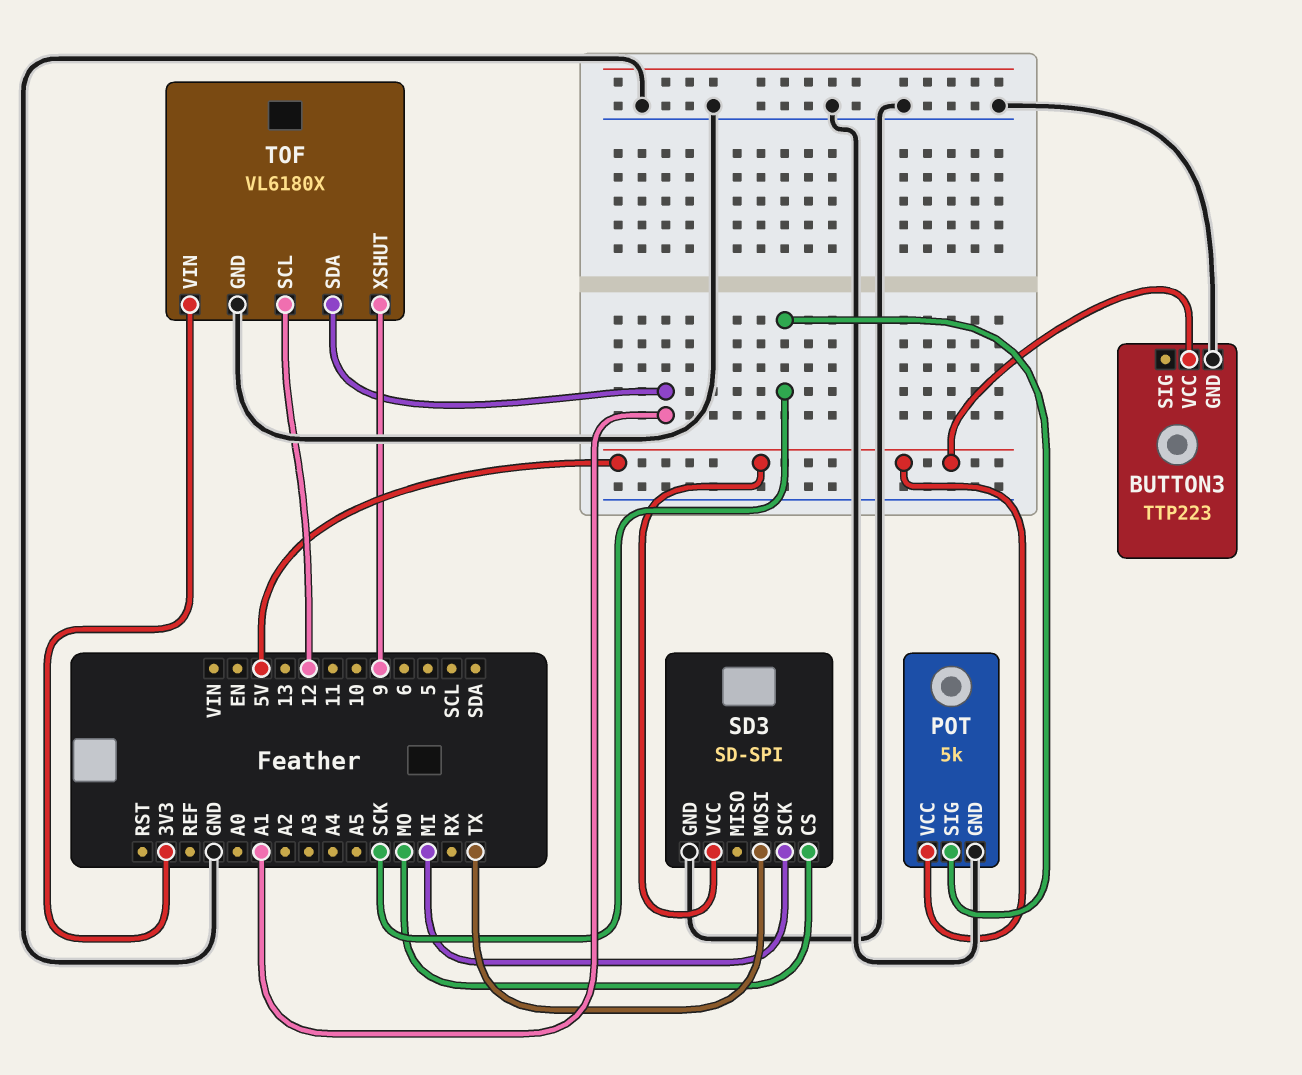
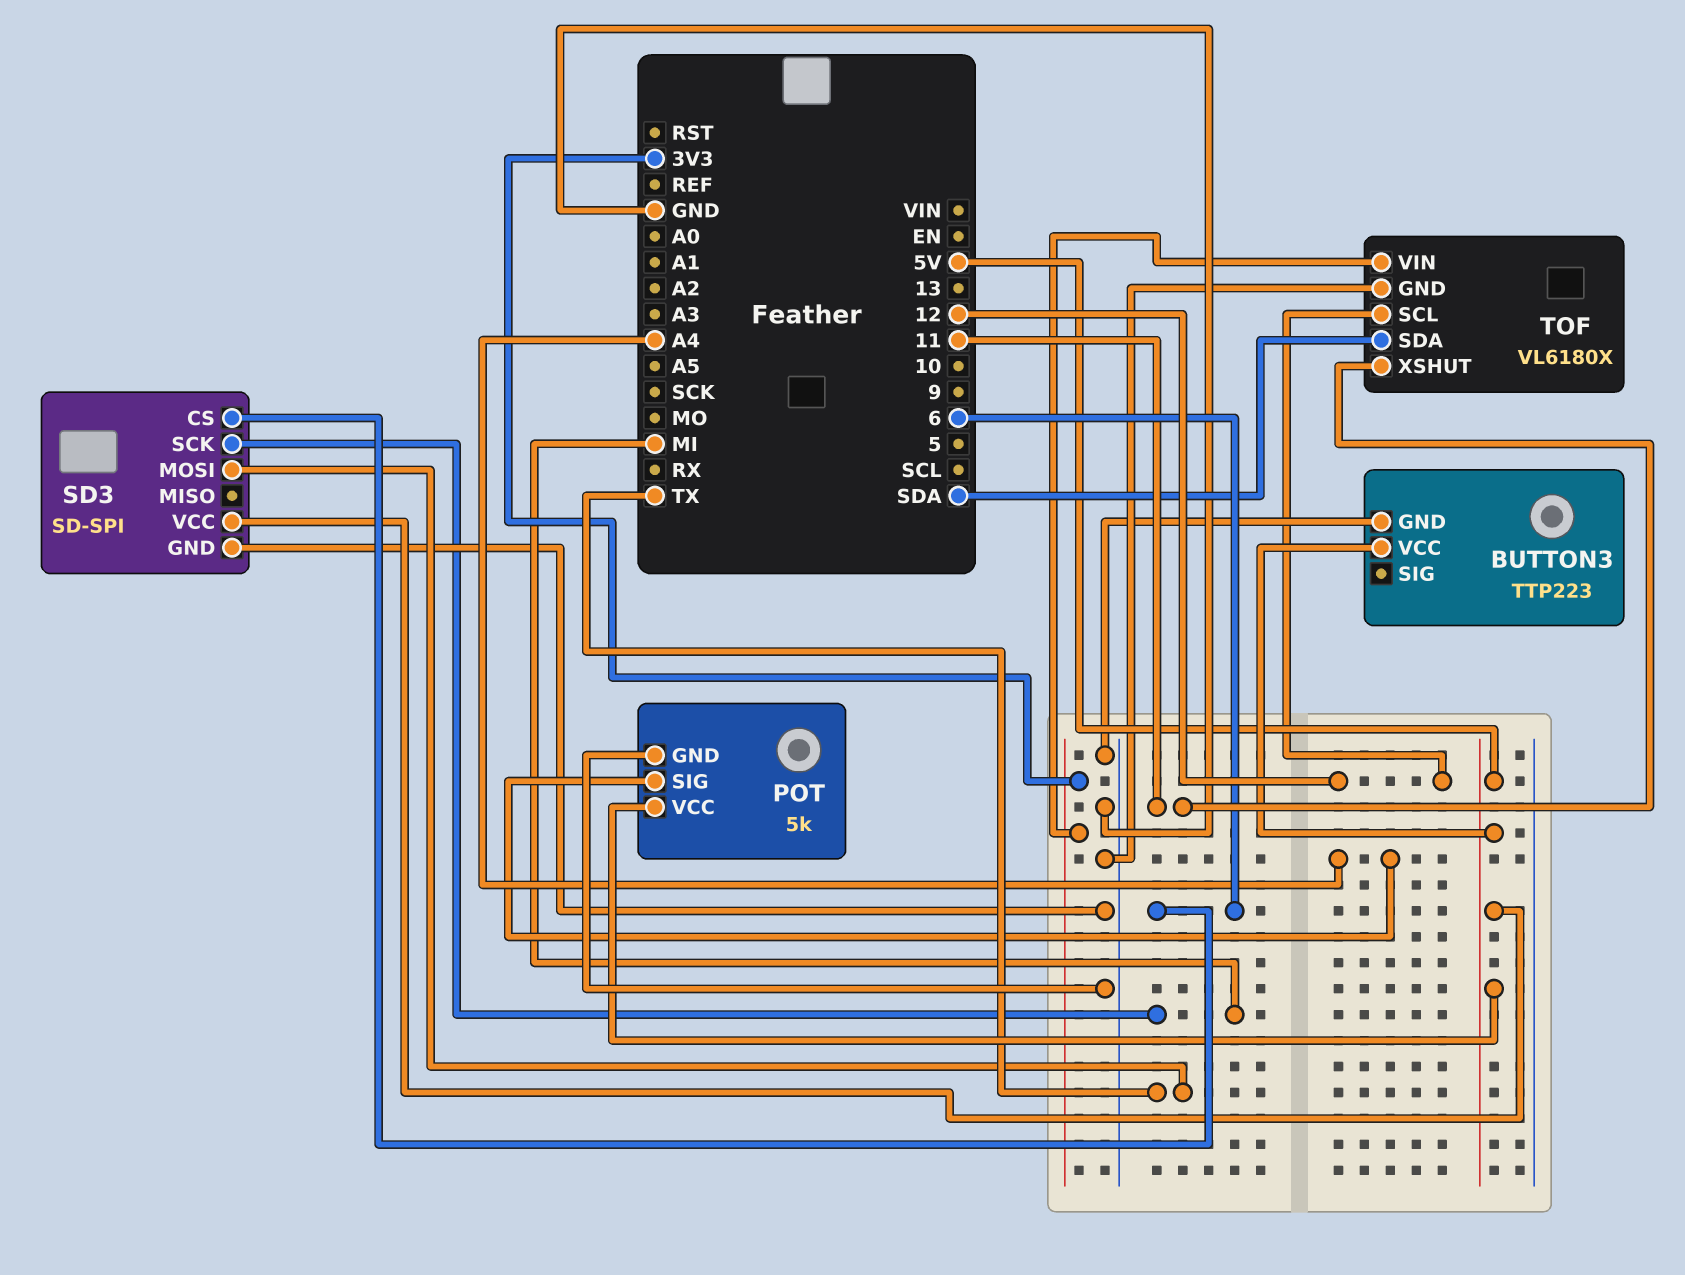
POT pin SIG: SCK -> A4
SD3 pin CS: MO -> 6
TOF pin SDA: A1 -> SDA
TOF pin XSHUT: 9 -> 11

